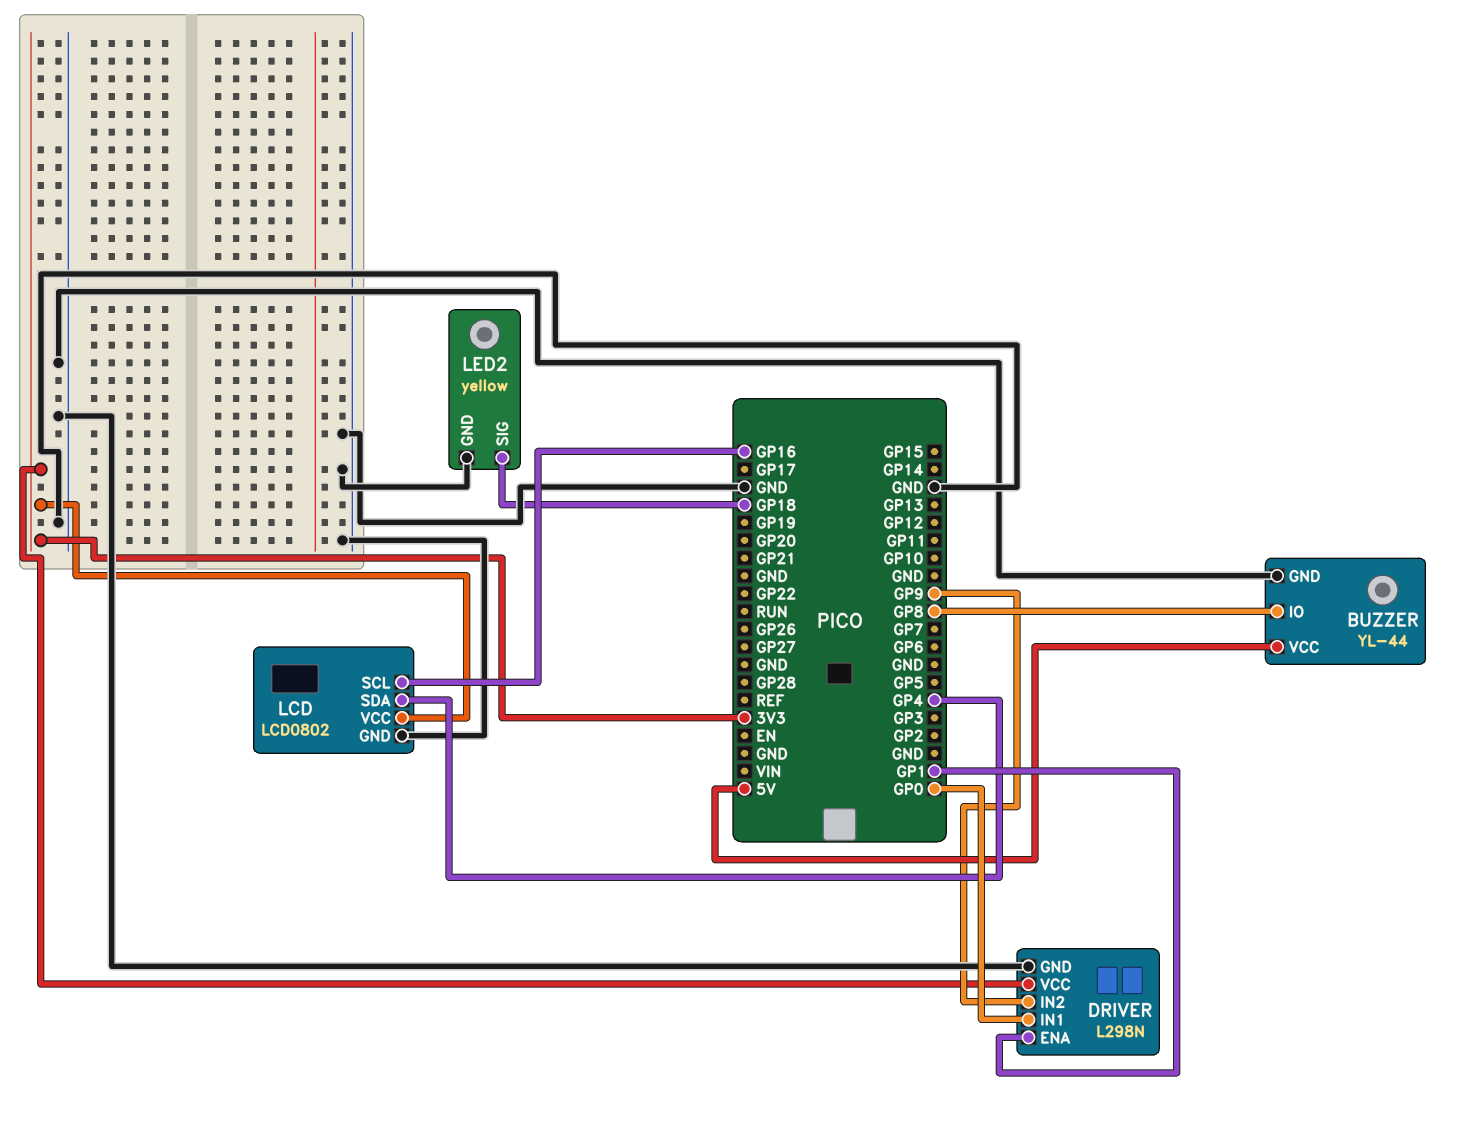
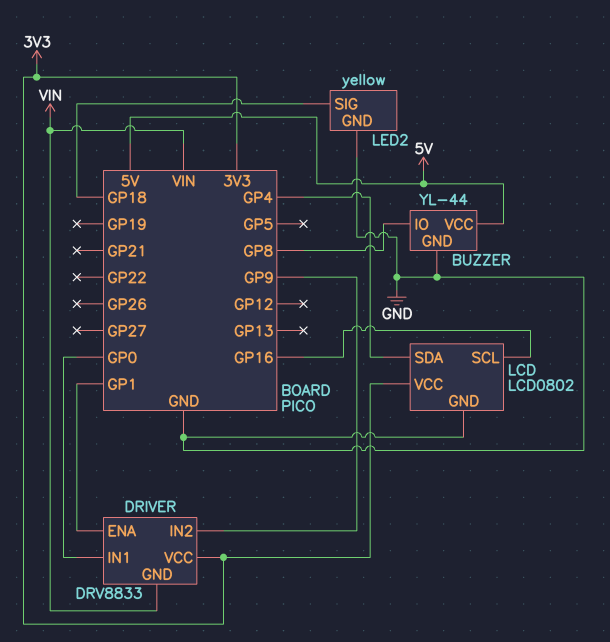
DRIVER: L298N -> DRV8833
DRIVER pin GND: GND -> VIN

